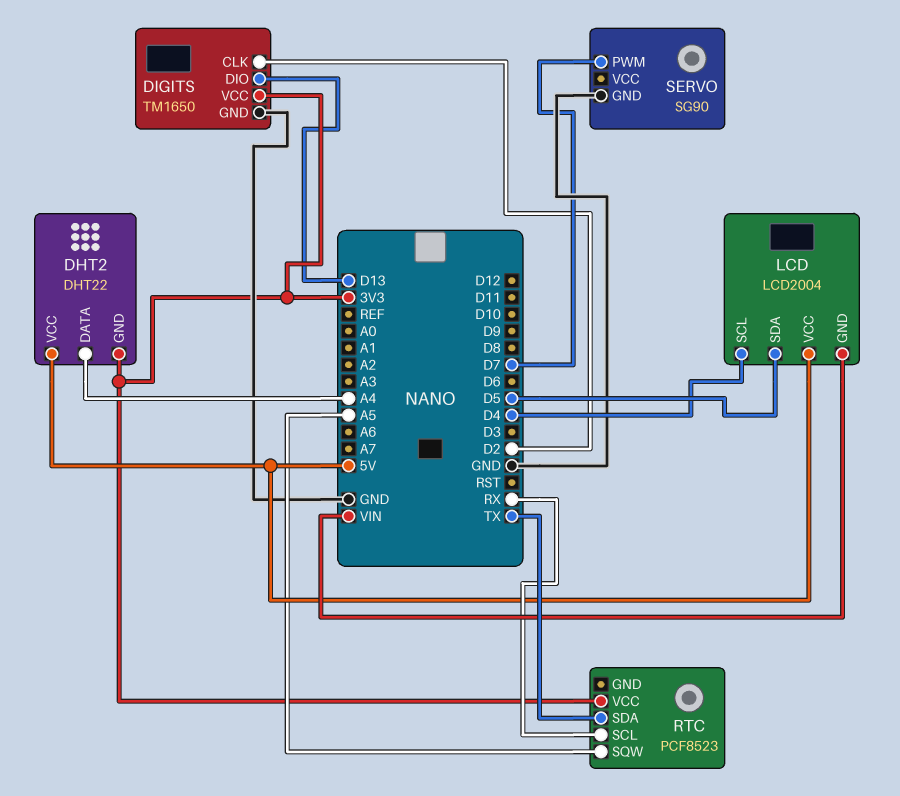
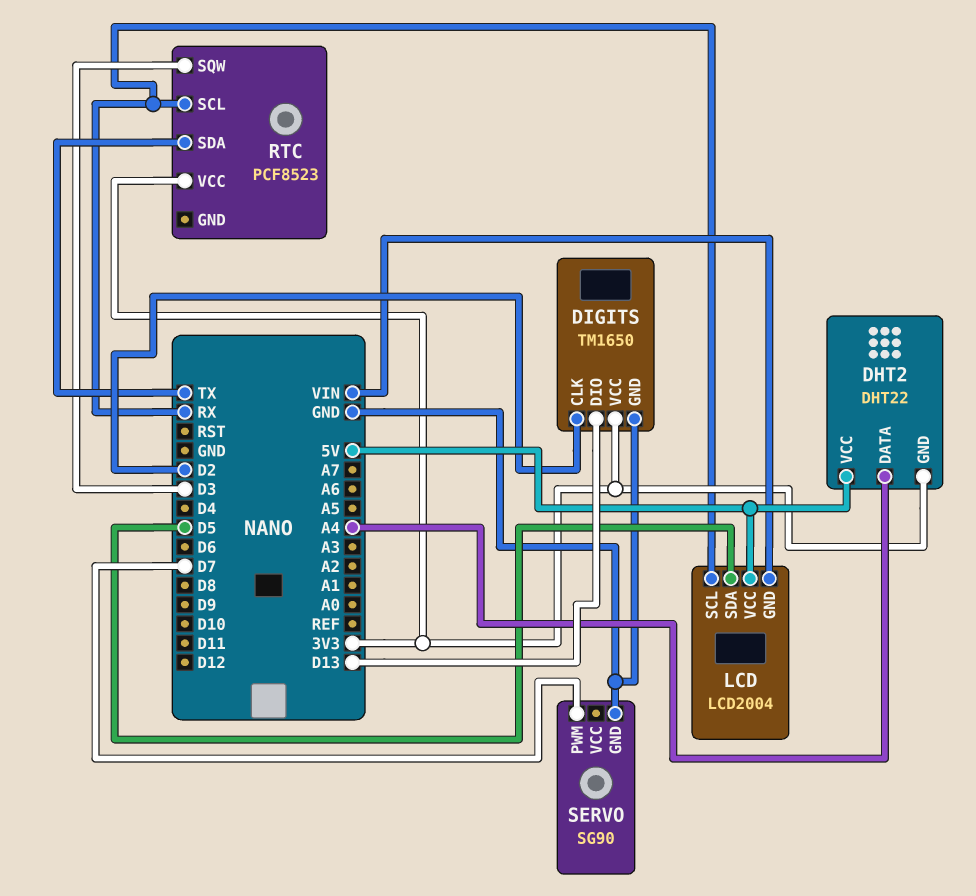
LCD pin SCL: D4 -> RX
RTC pin SQW: A5 -> D3

